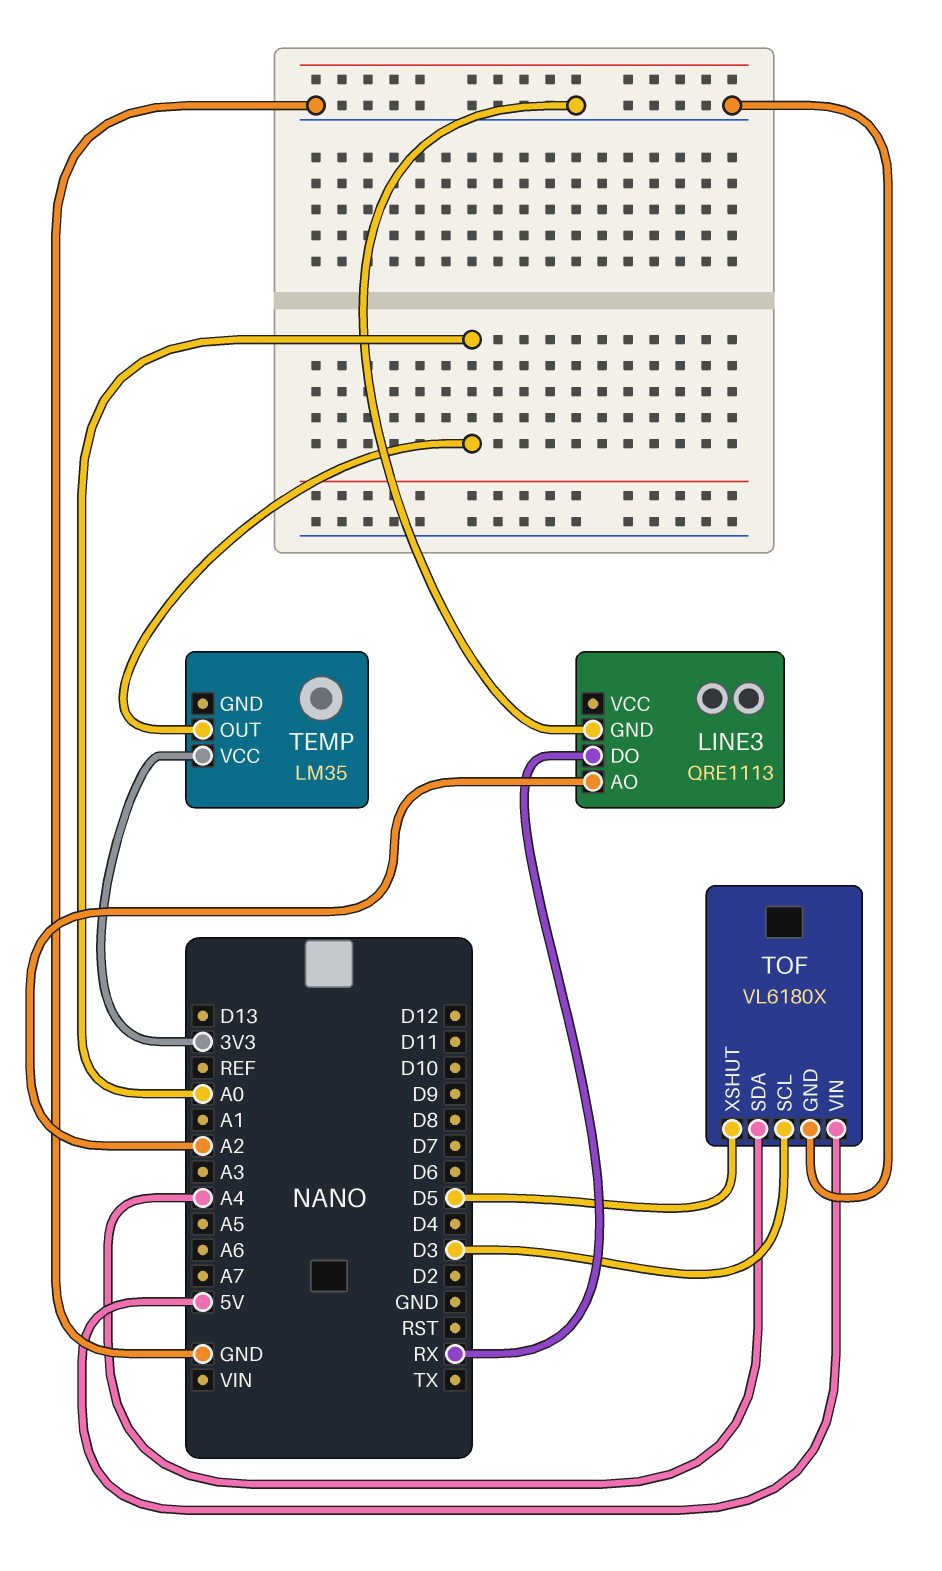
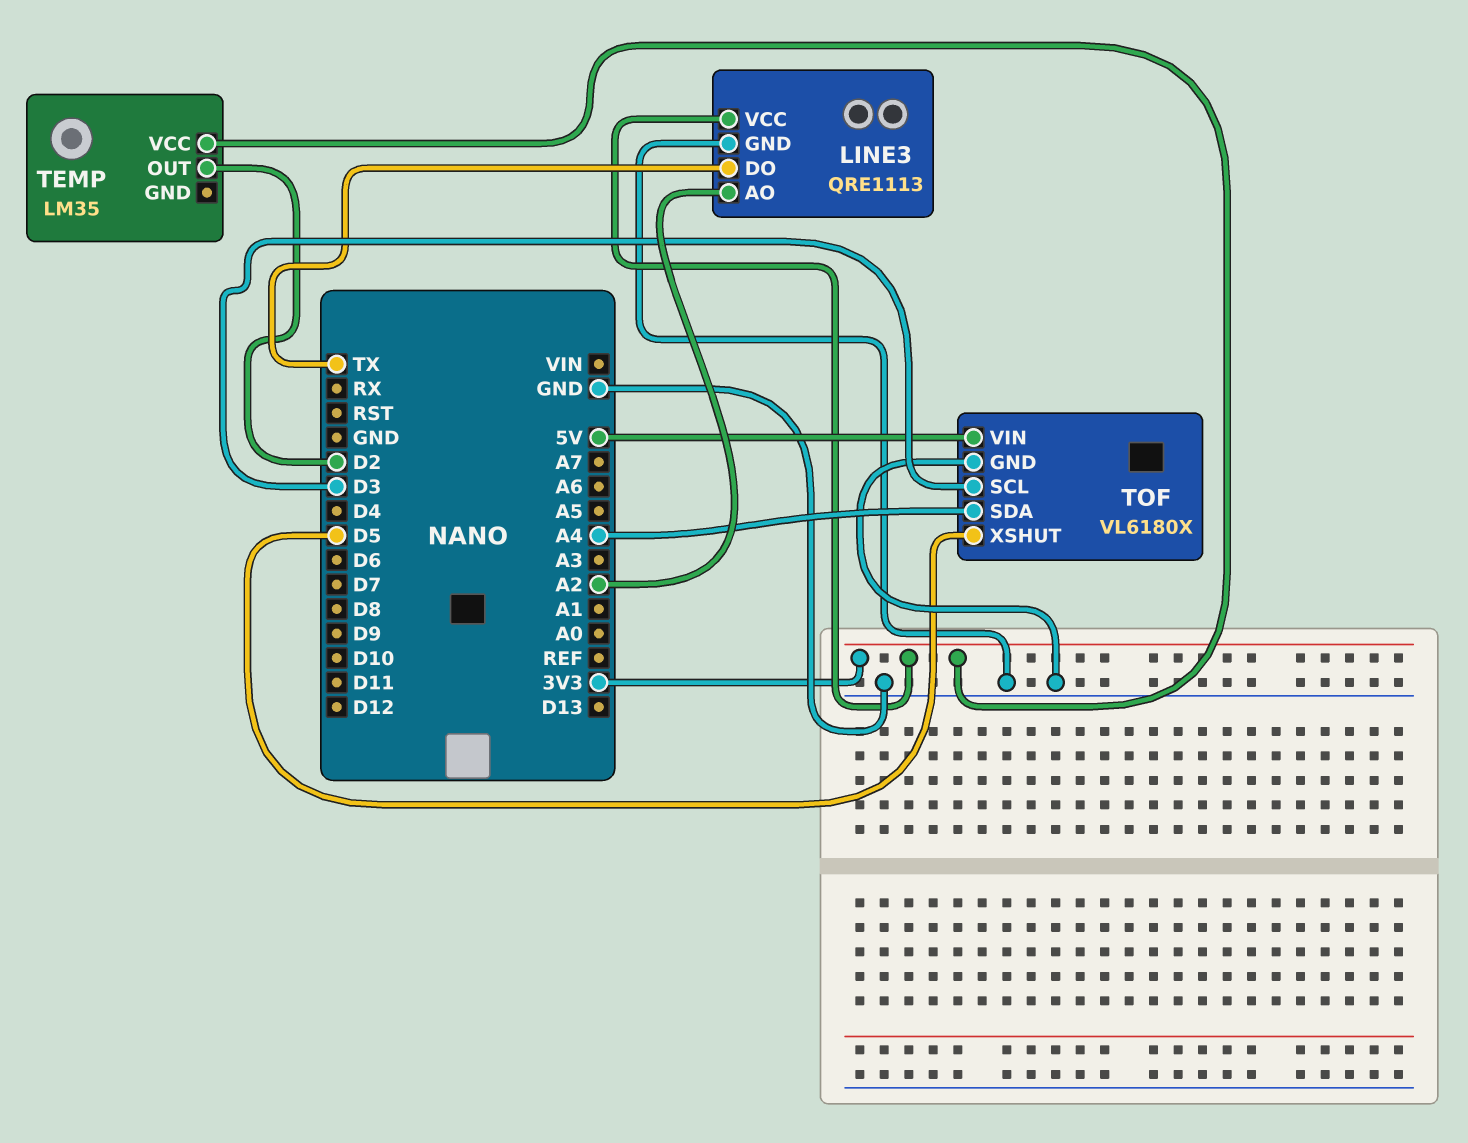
LINE3 pin DO: RX -> TX
LINE3 pin VCC: none -> 3V3
TEMP pin OUT: A0 -> D2

